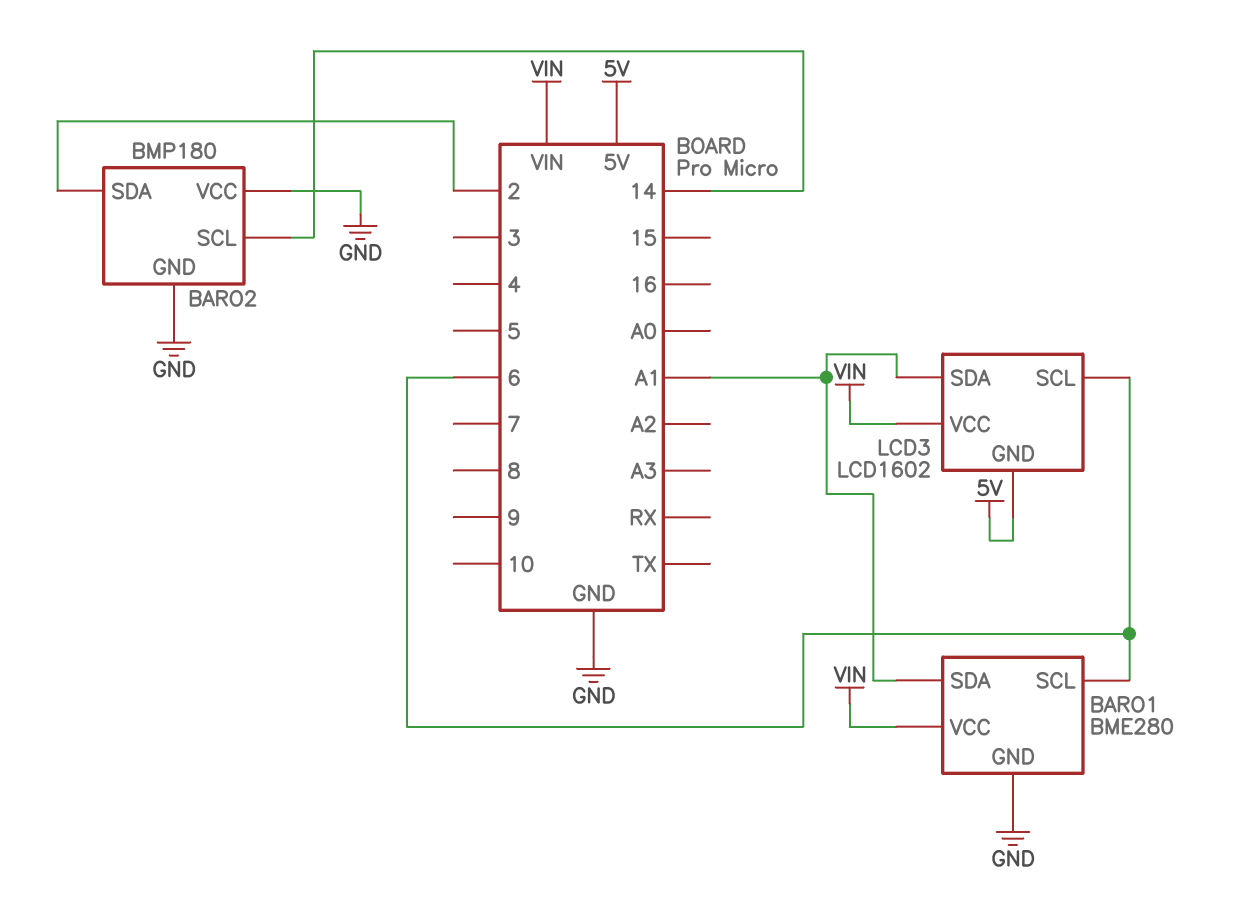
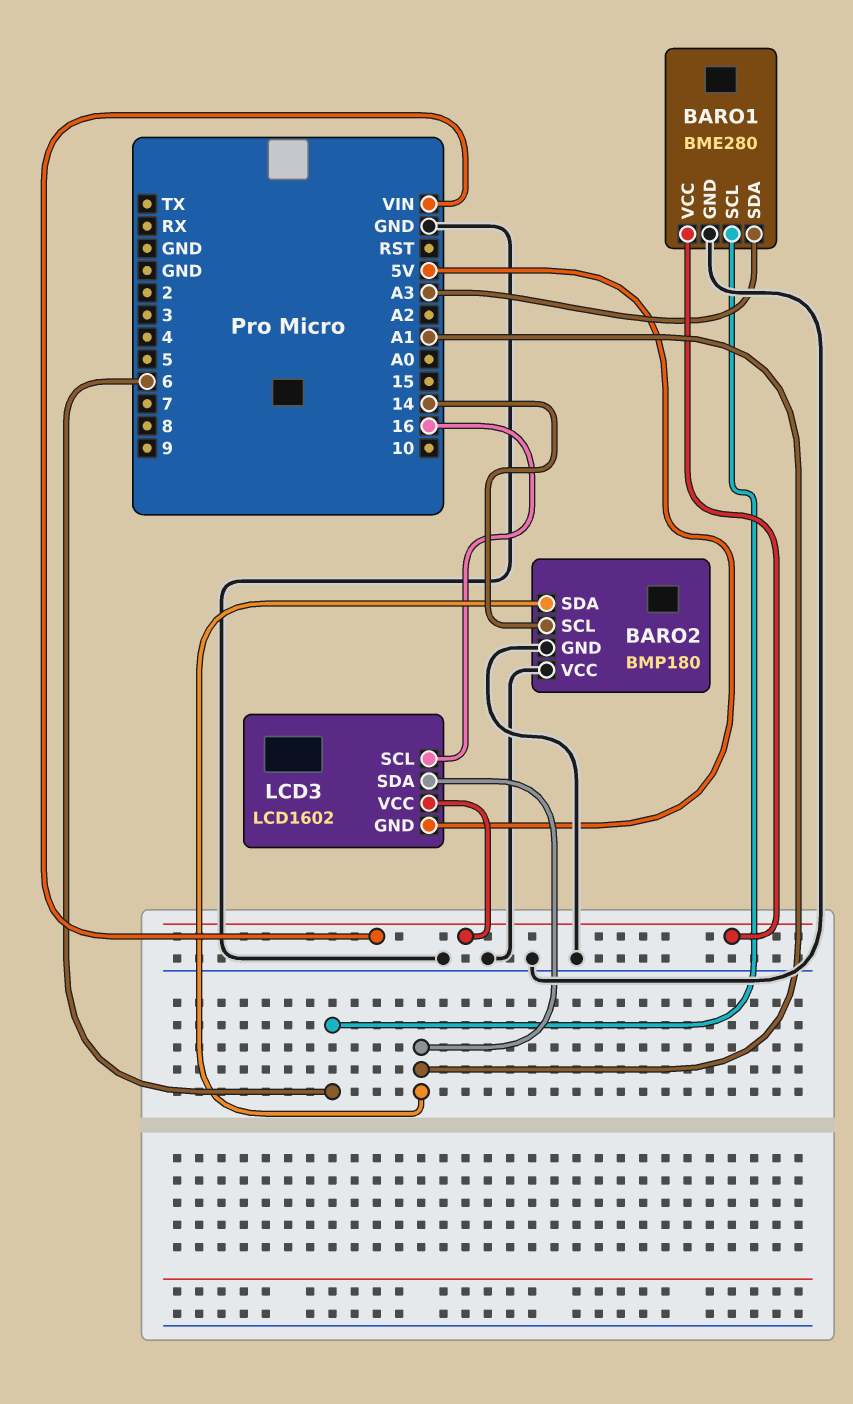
BARO1 pin SDA: A1 -> A3
BARO2 pin SDA: 2 -> A1
LCD3 pin SCL: 6 -> 16

